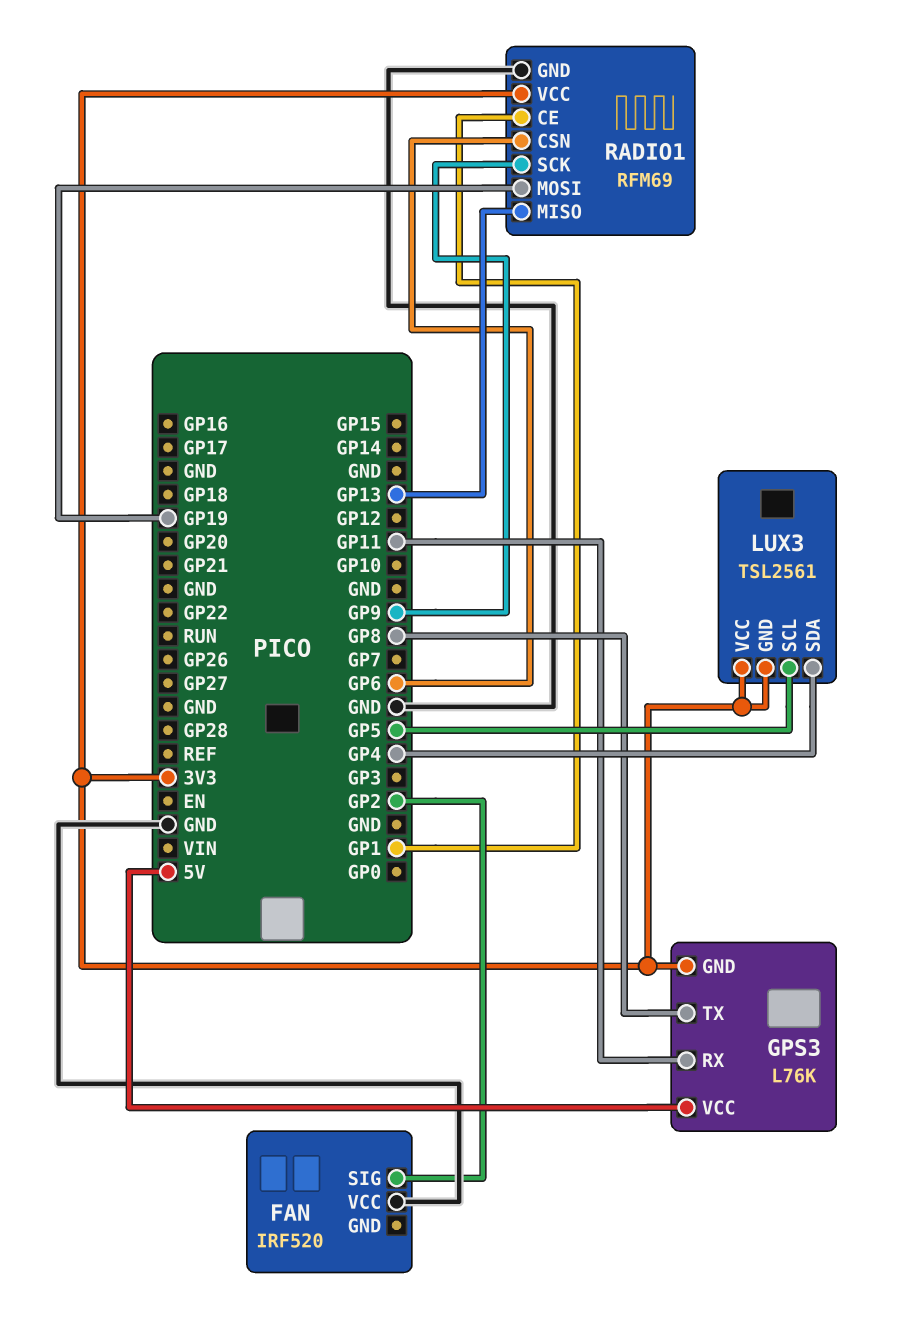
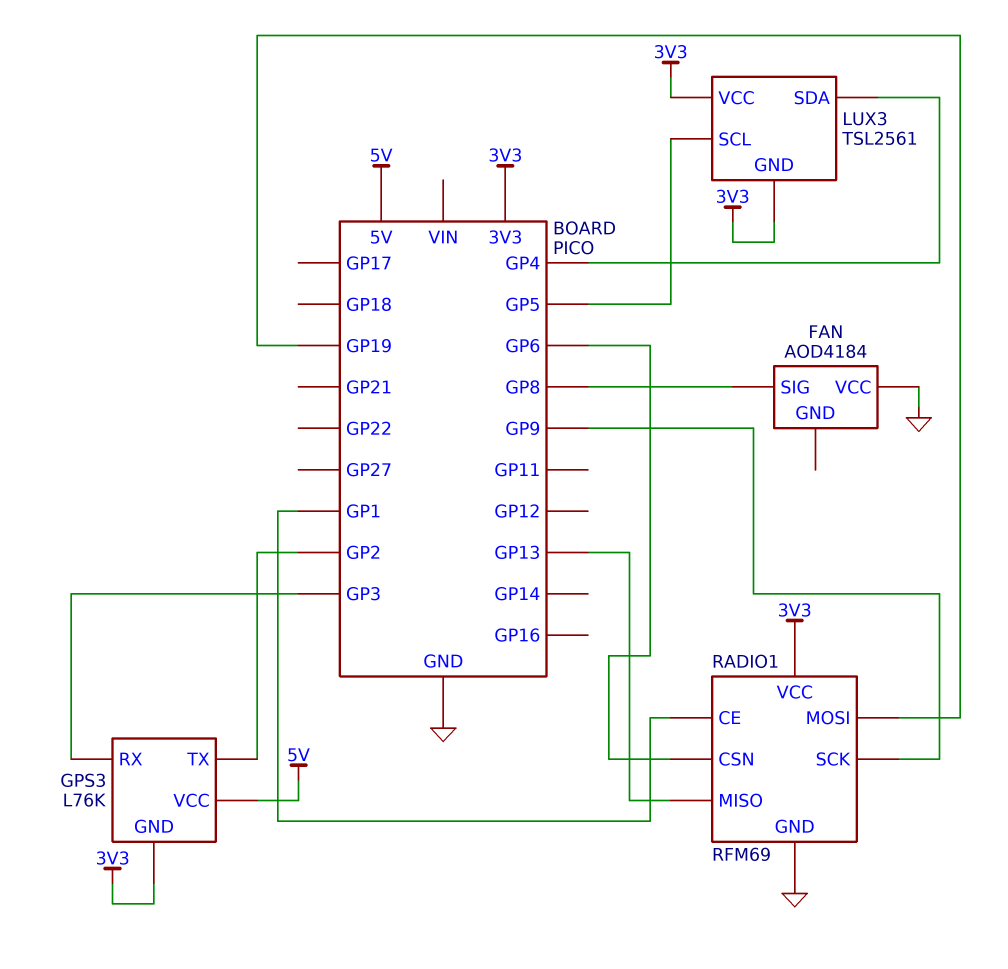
FAN: IRF520 -> AOD4184
FAN pin SIG: GP2 -> GP8
GPS3 pin RX: GP11 -> GP3
GPS3 pin TX: GP8 -> GP2

